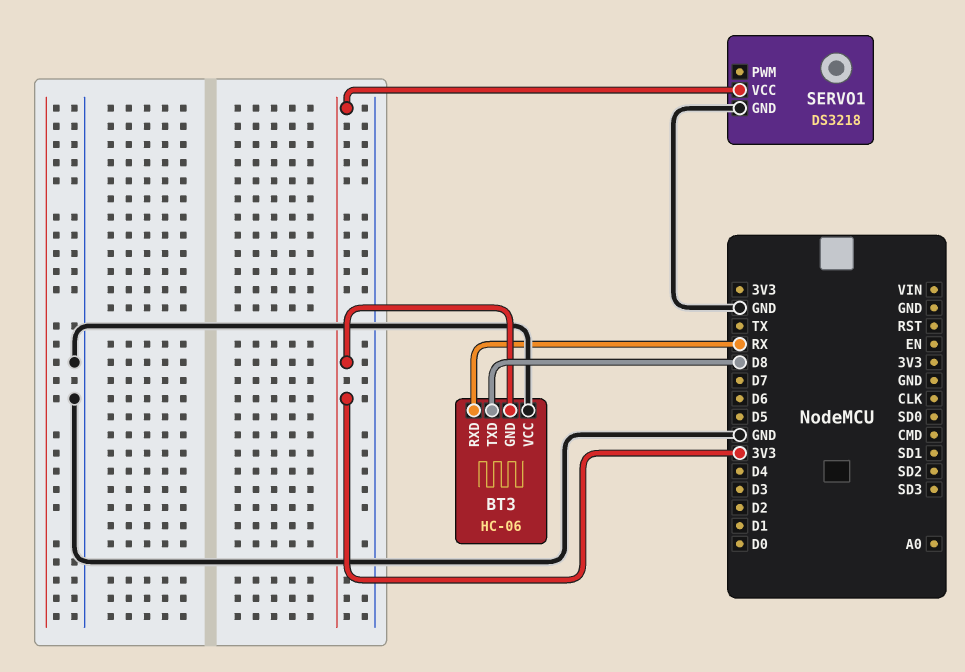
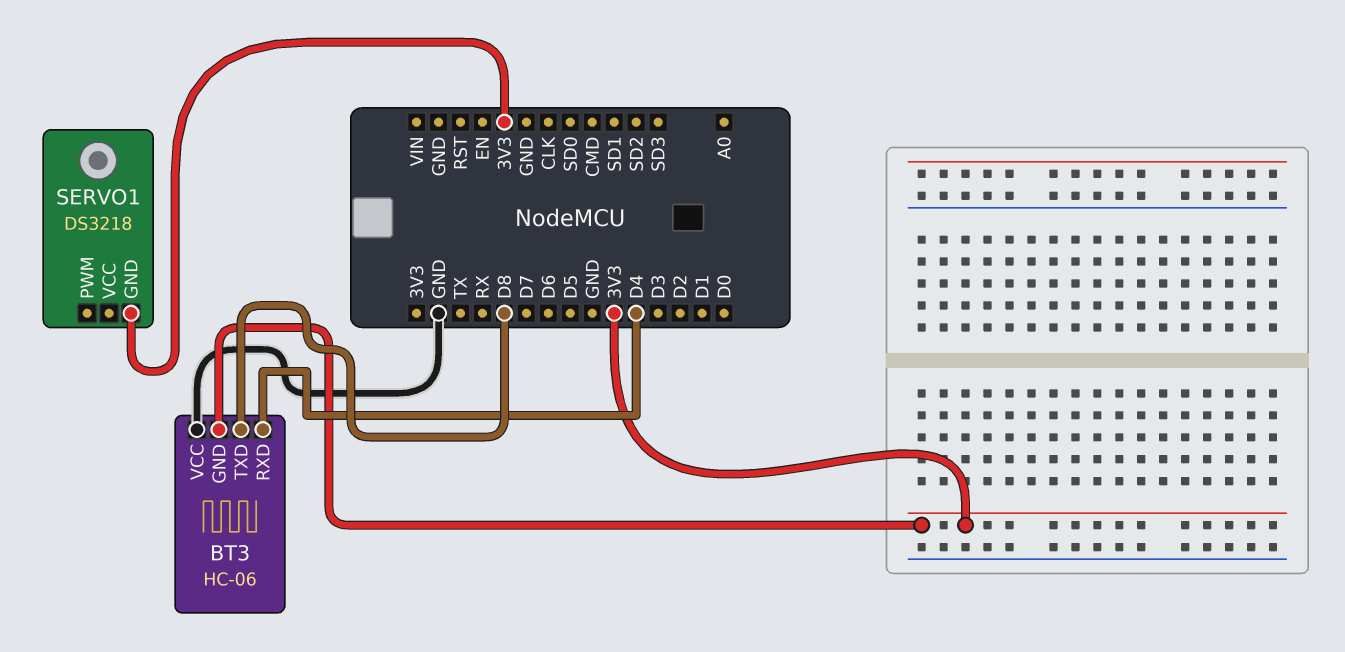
BT3 pin RXD: RX -> D4
SERVO1 pin GND: GND -> 3V3
SERVO1 pin VCC: 3V3 -> none

